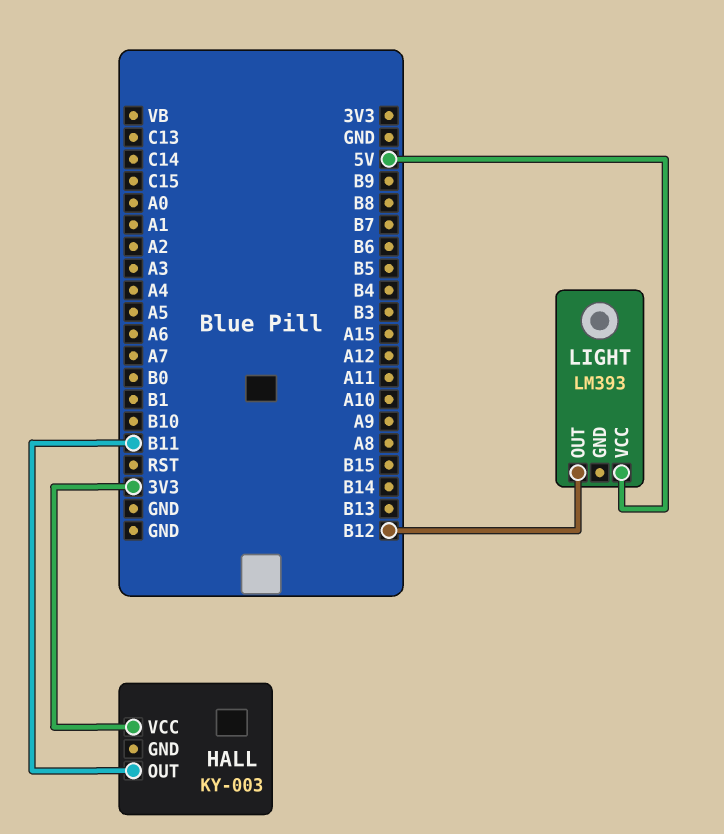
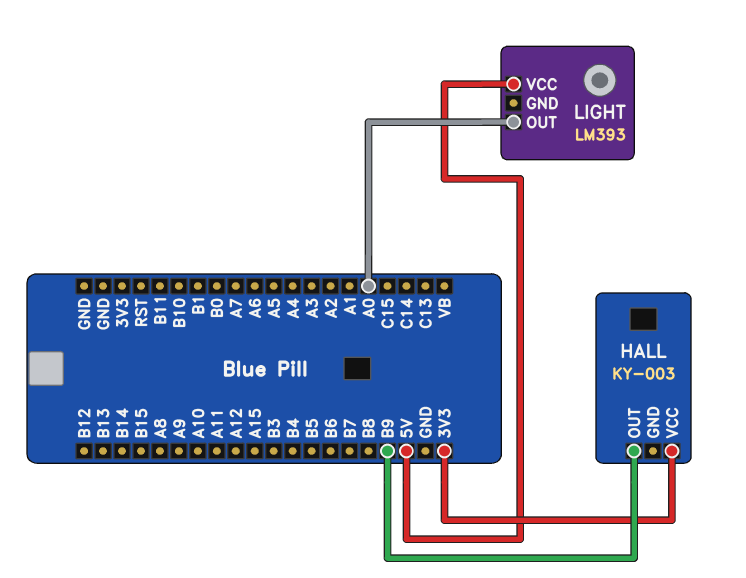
HALL pin OUT: B11 -> B9
LIGHT pin OUT: B12 -> A0

